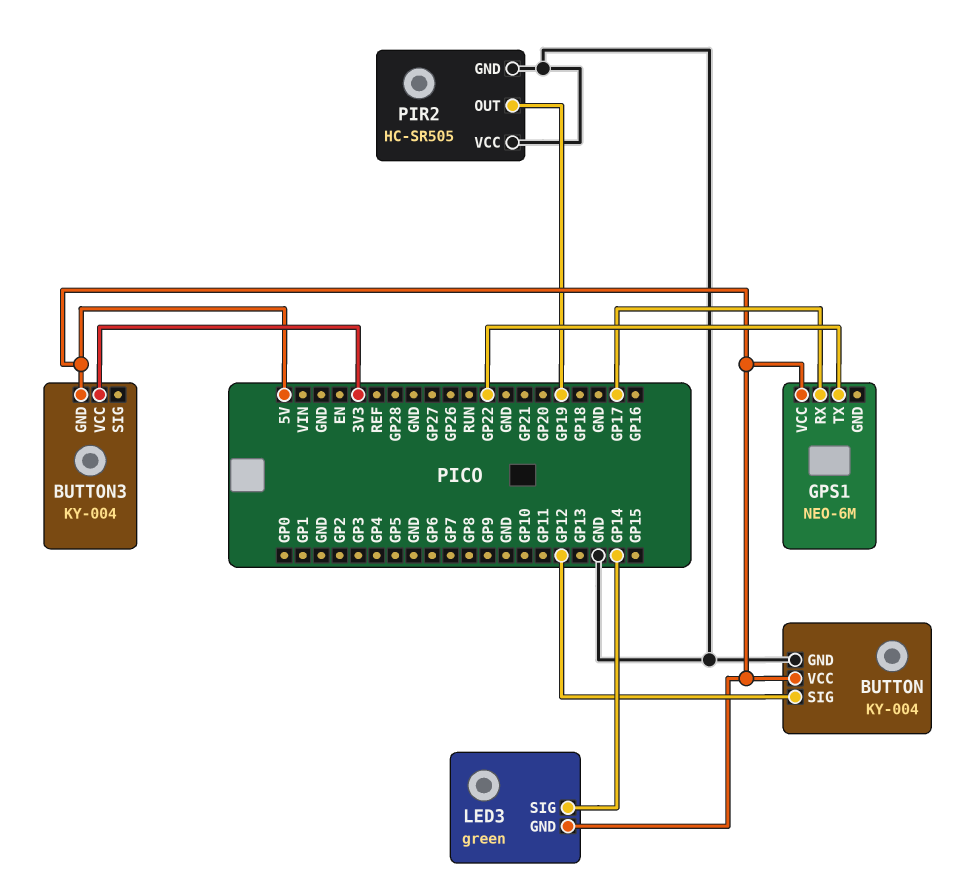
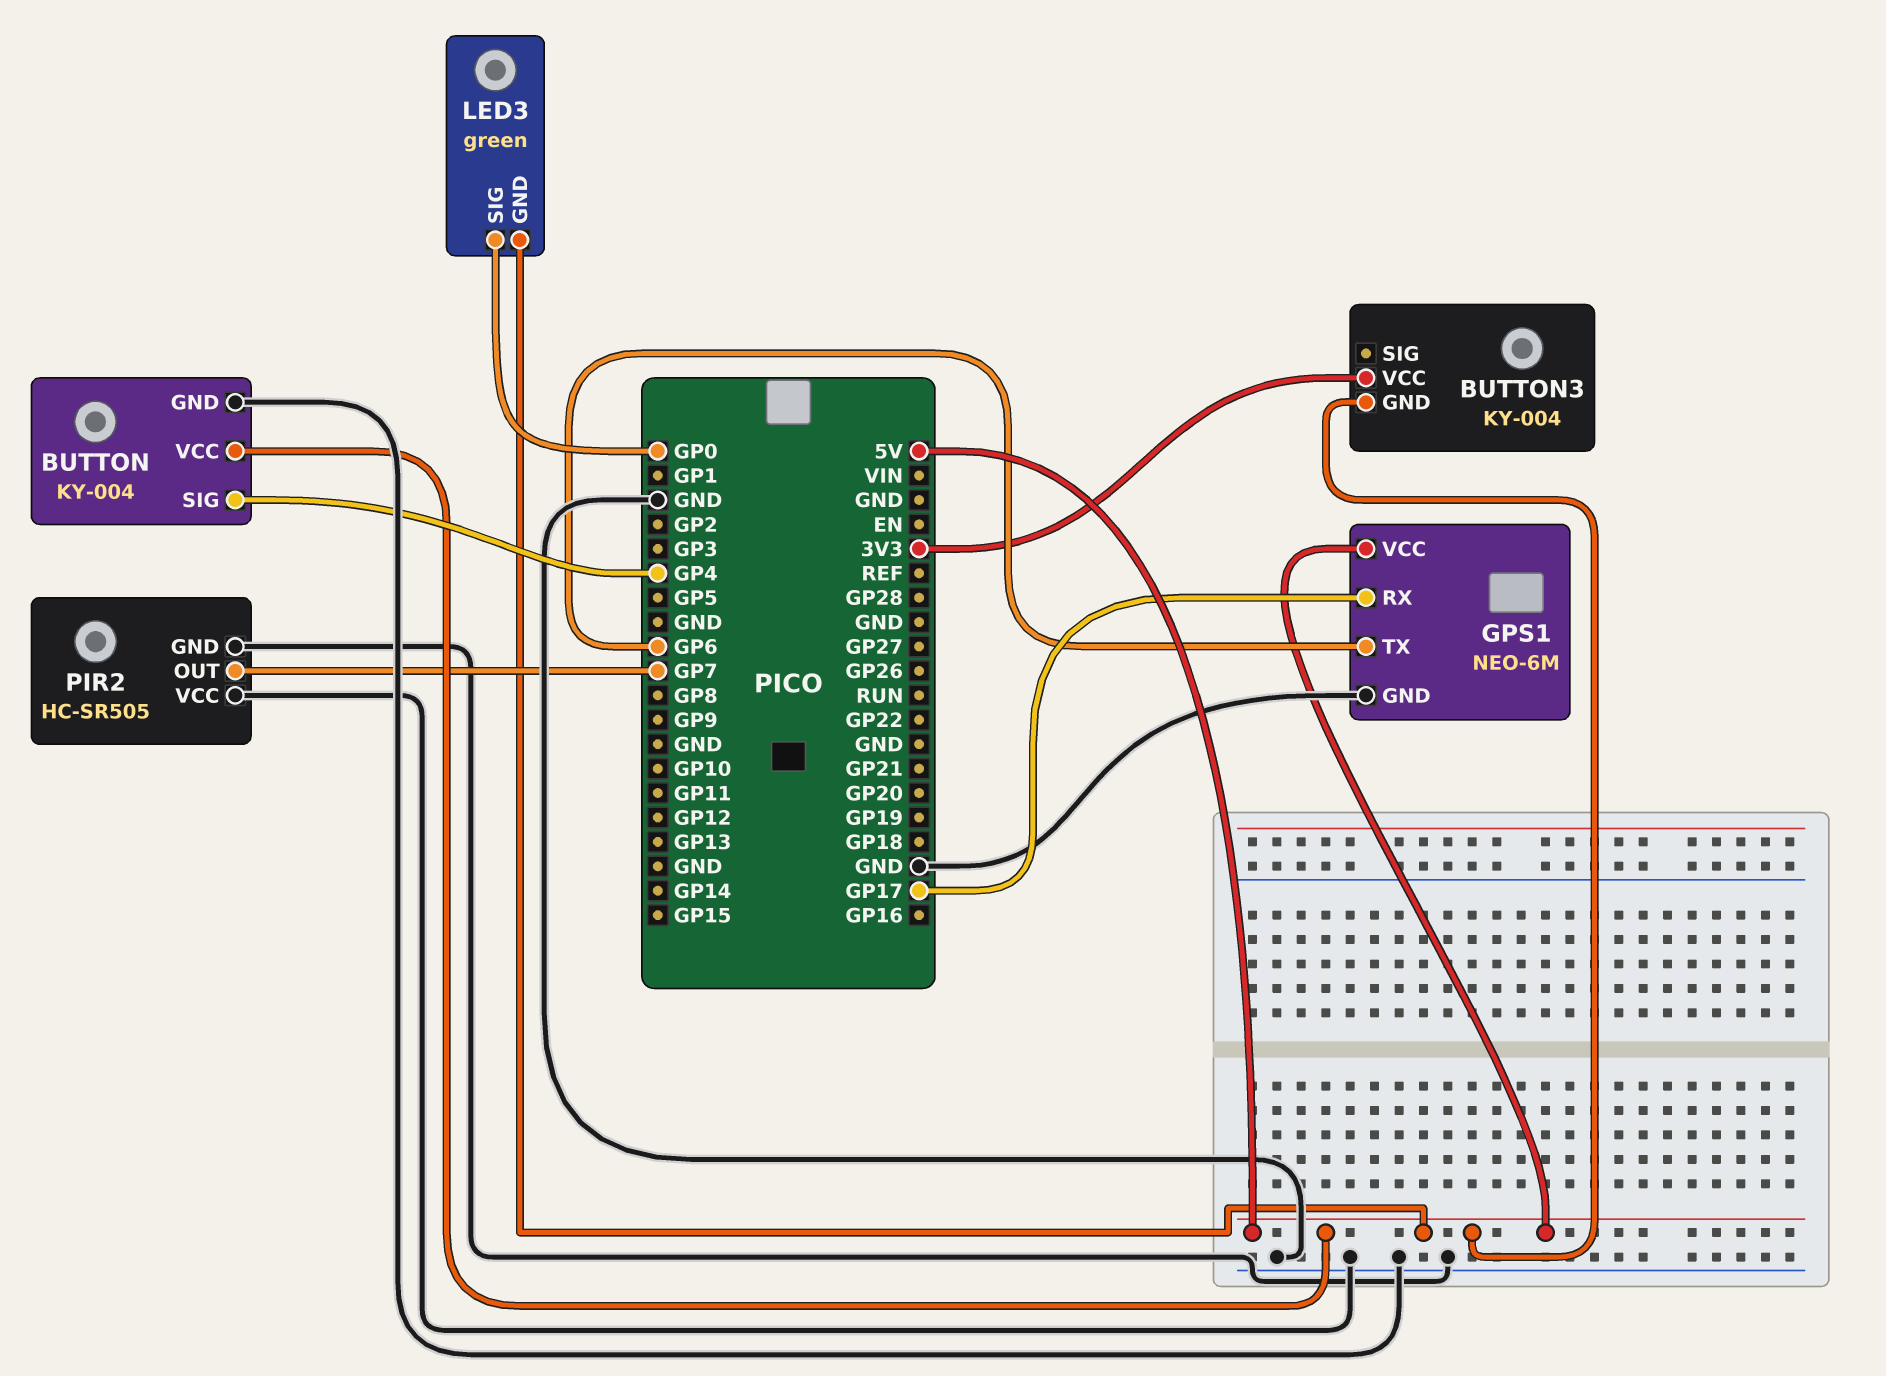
BUTTON pin SIG: GP12 -> GP4
GPS1 pin GND: none -> GND
GPS1 pin TX: GP22 -> GP6
LED3 pin SIG: GP14 -> GP0
PIR2 pin OUT: GP19 -> GP7

